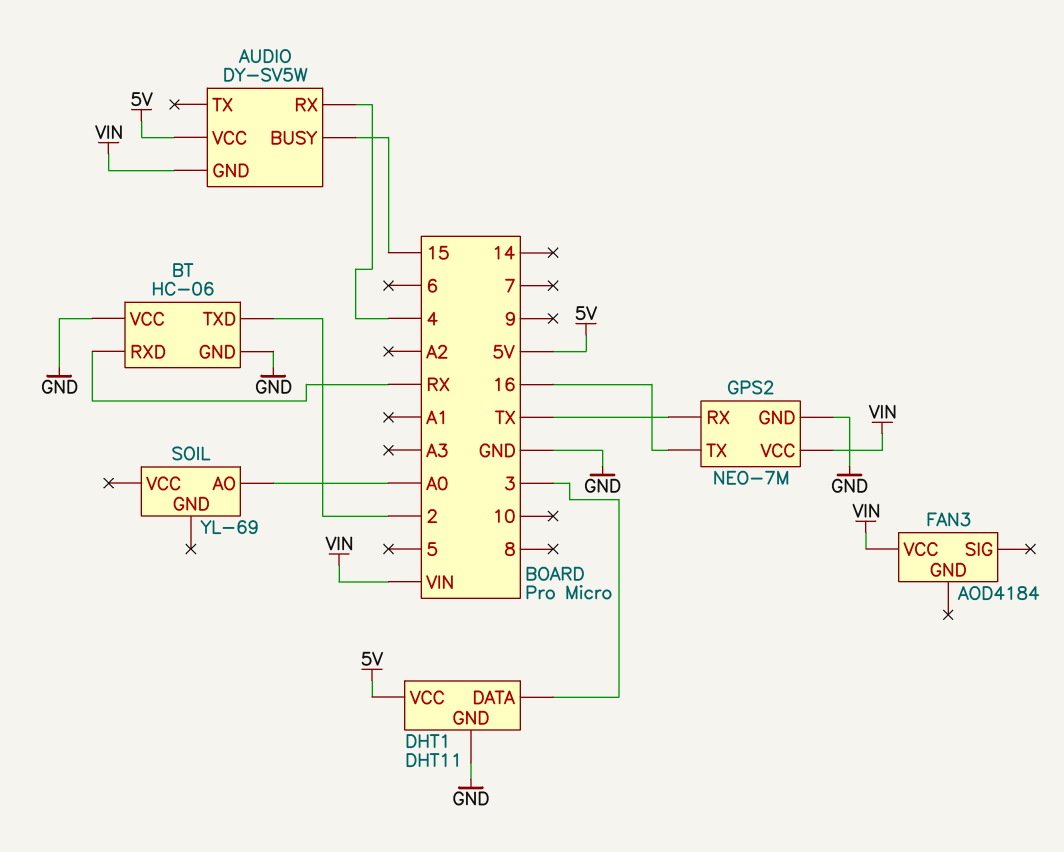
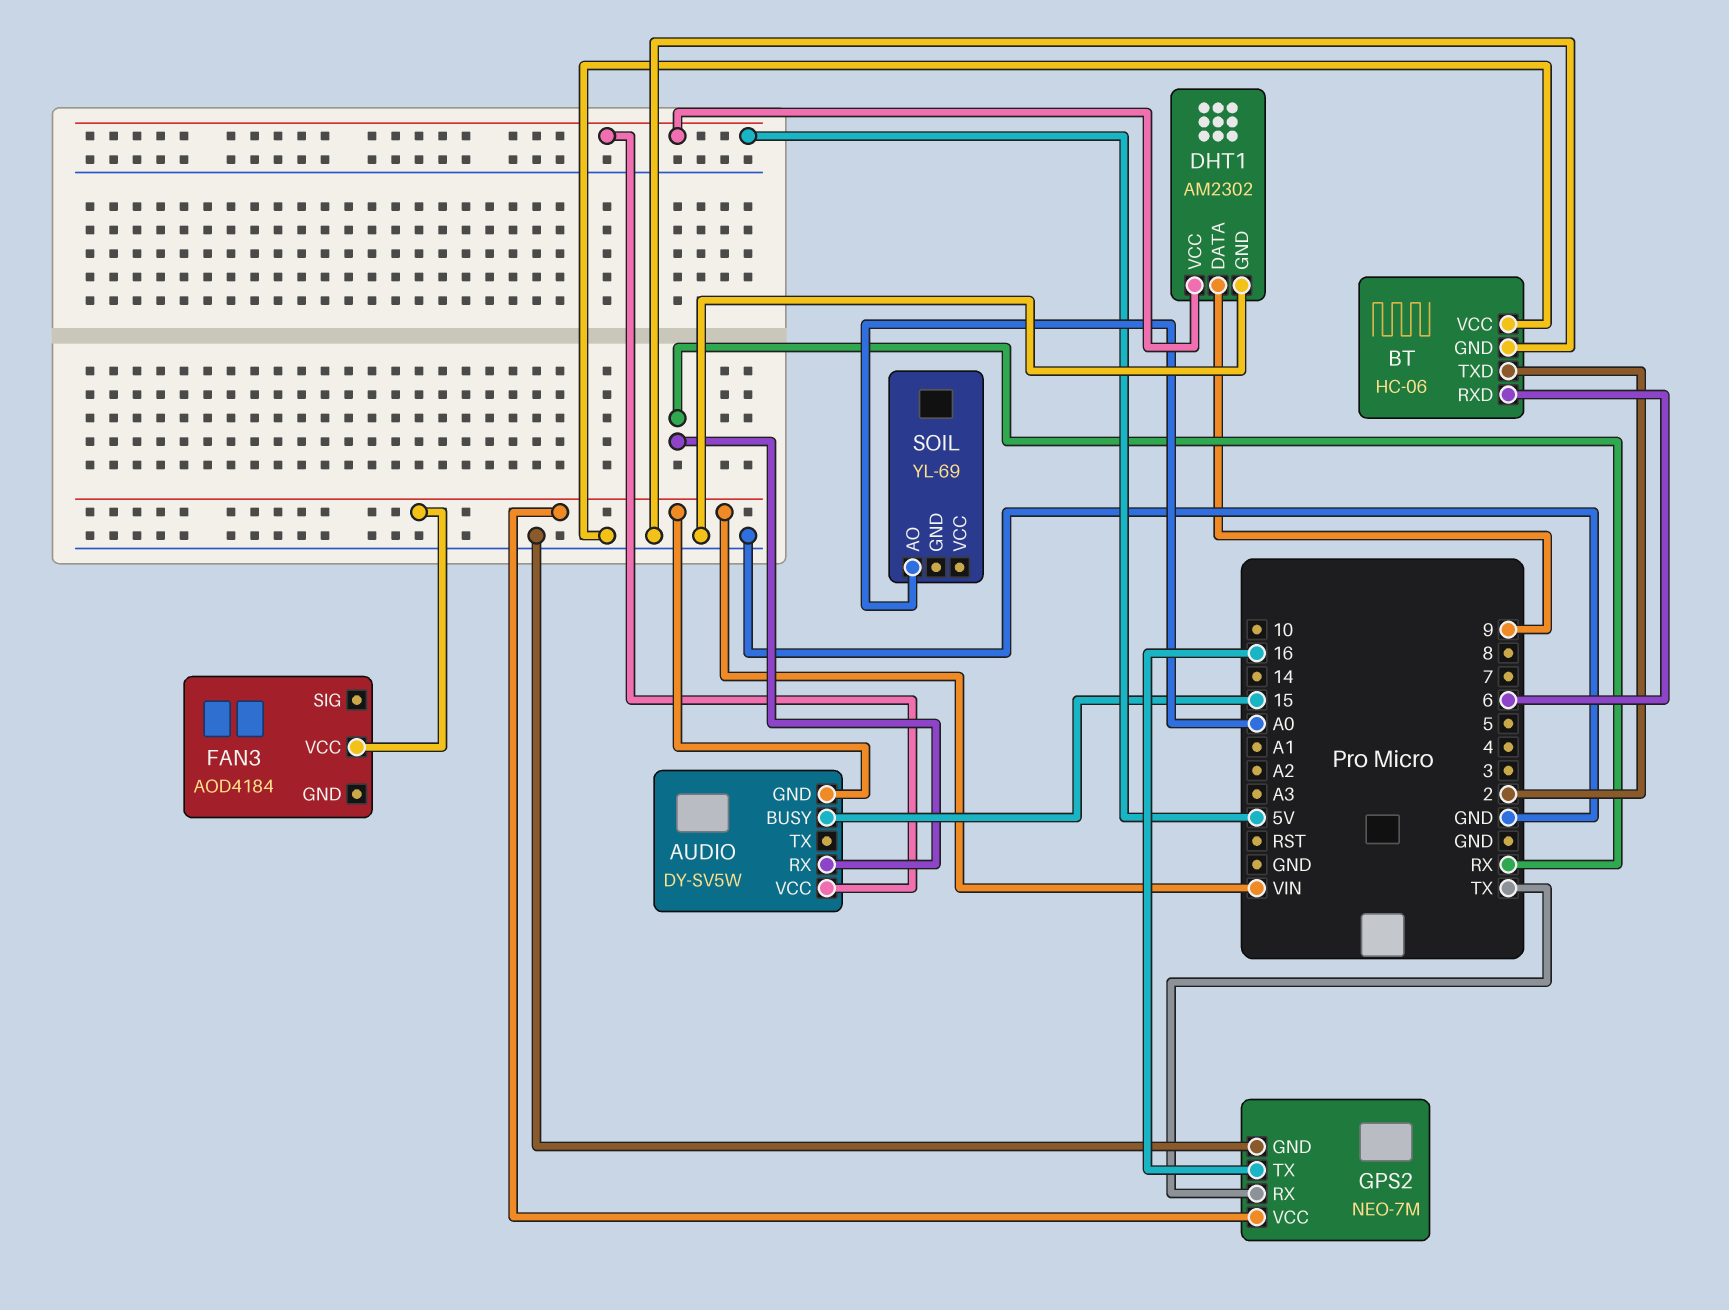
AUDIO pin RX: 4 -> RX
BT pin RXD: RX -> 6
DHT1: DHT11 -> AM2302
DHT1 pin DATA: 3 -> 9

